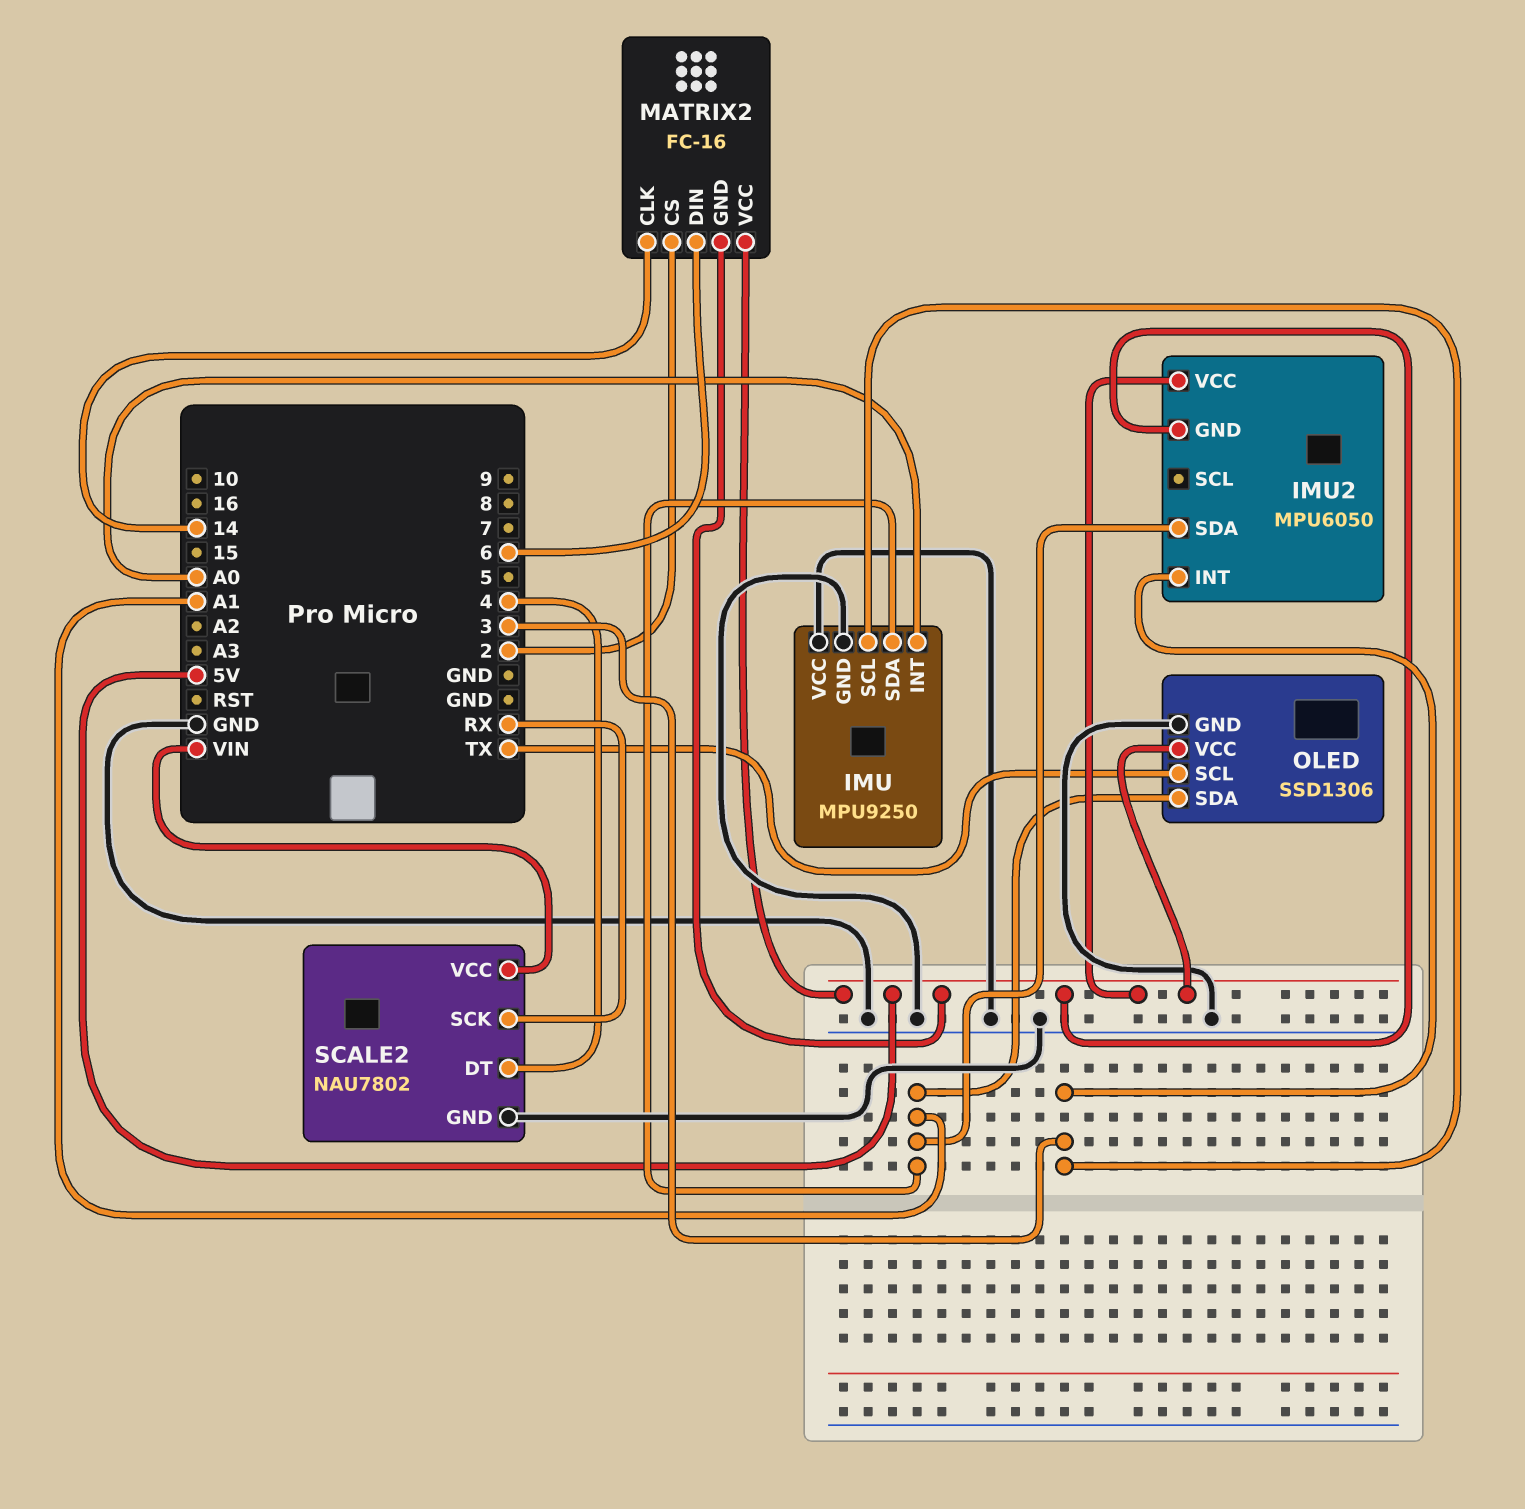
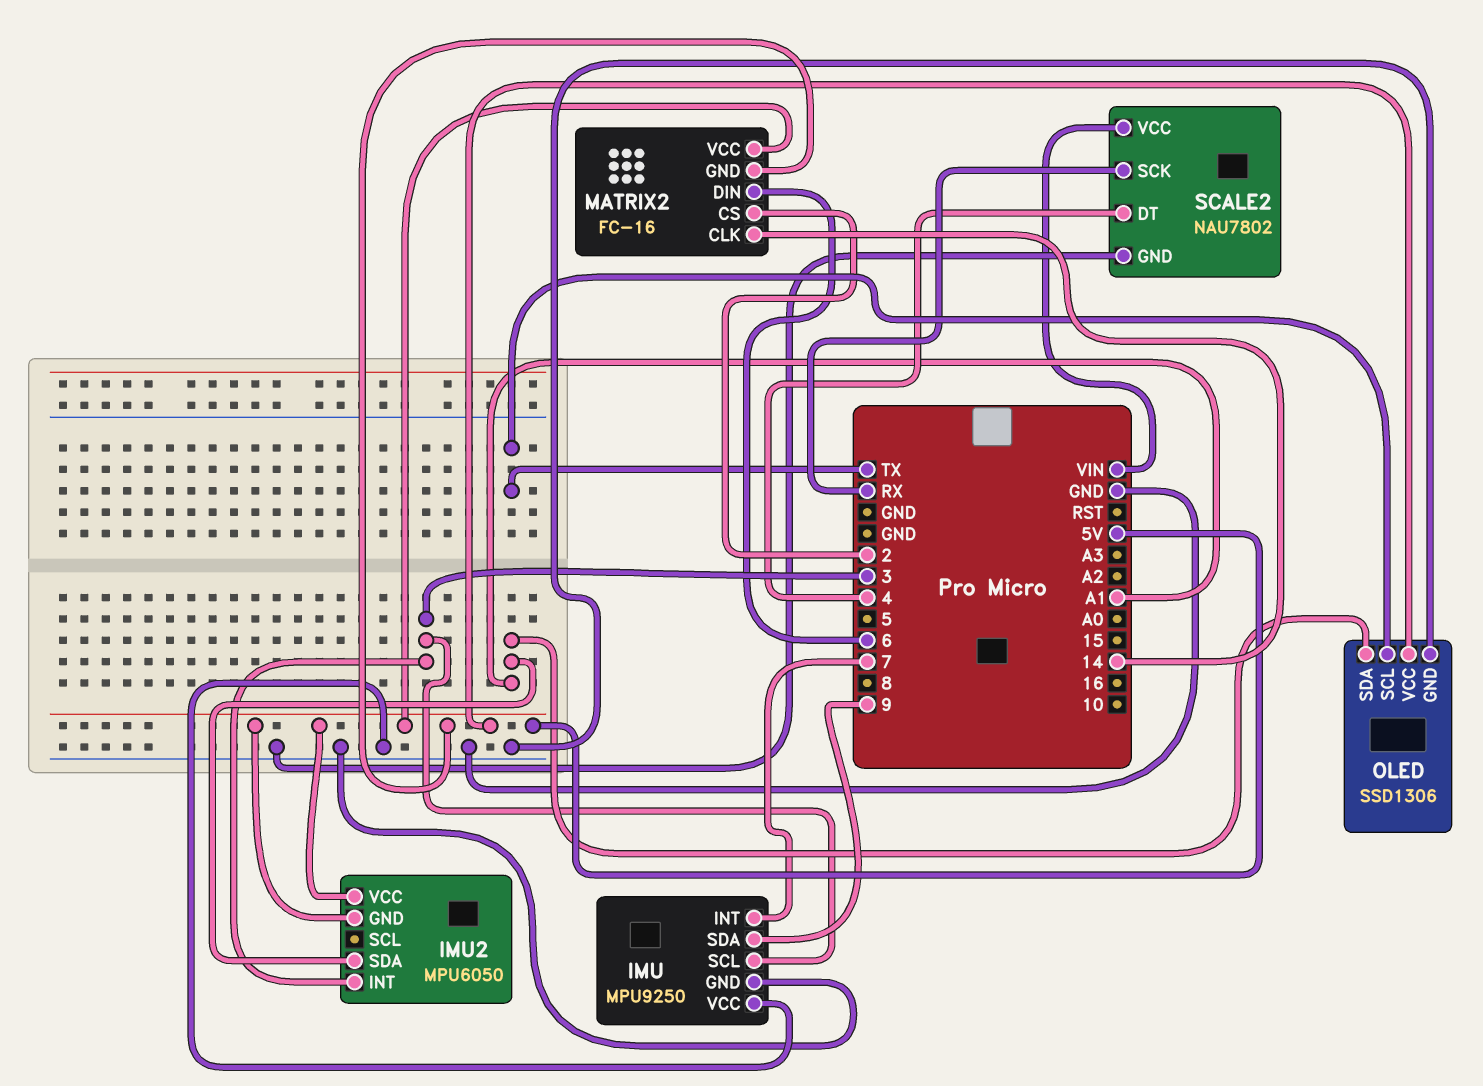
IMU pin INT: A0 -> 7
IMU pin SDA: A1 -> 9

